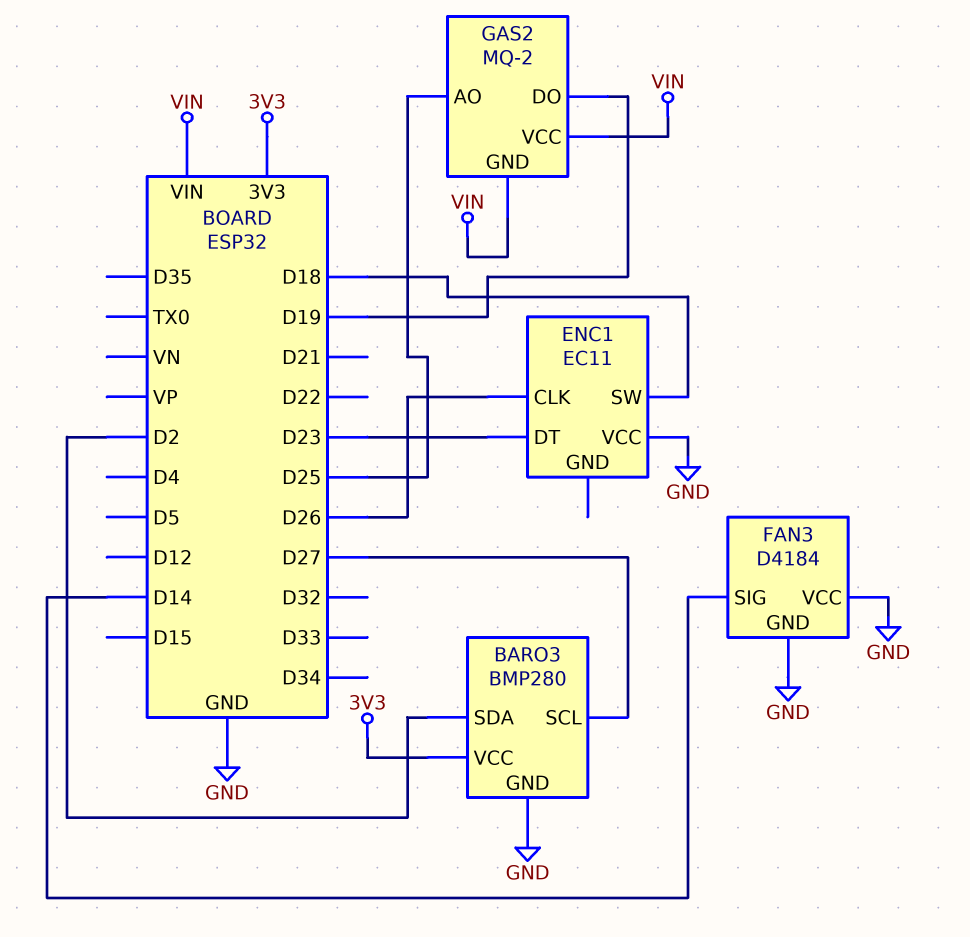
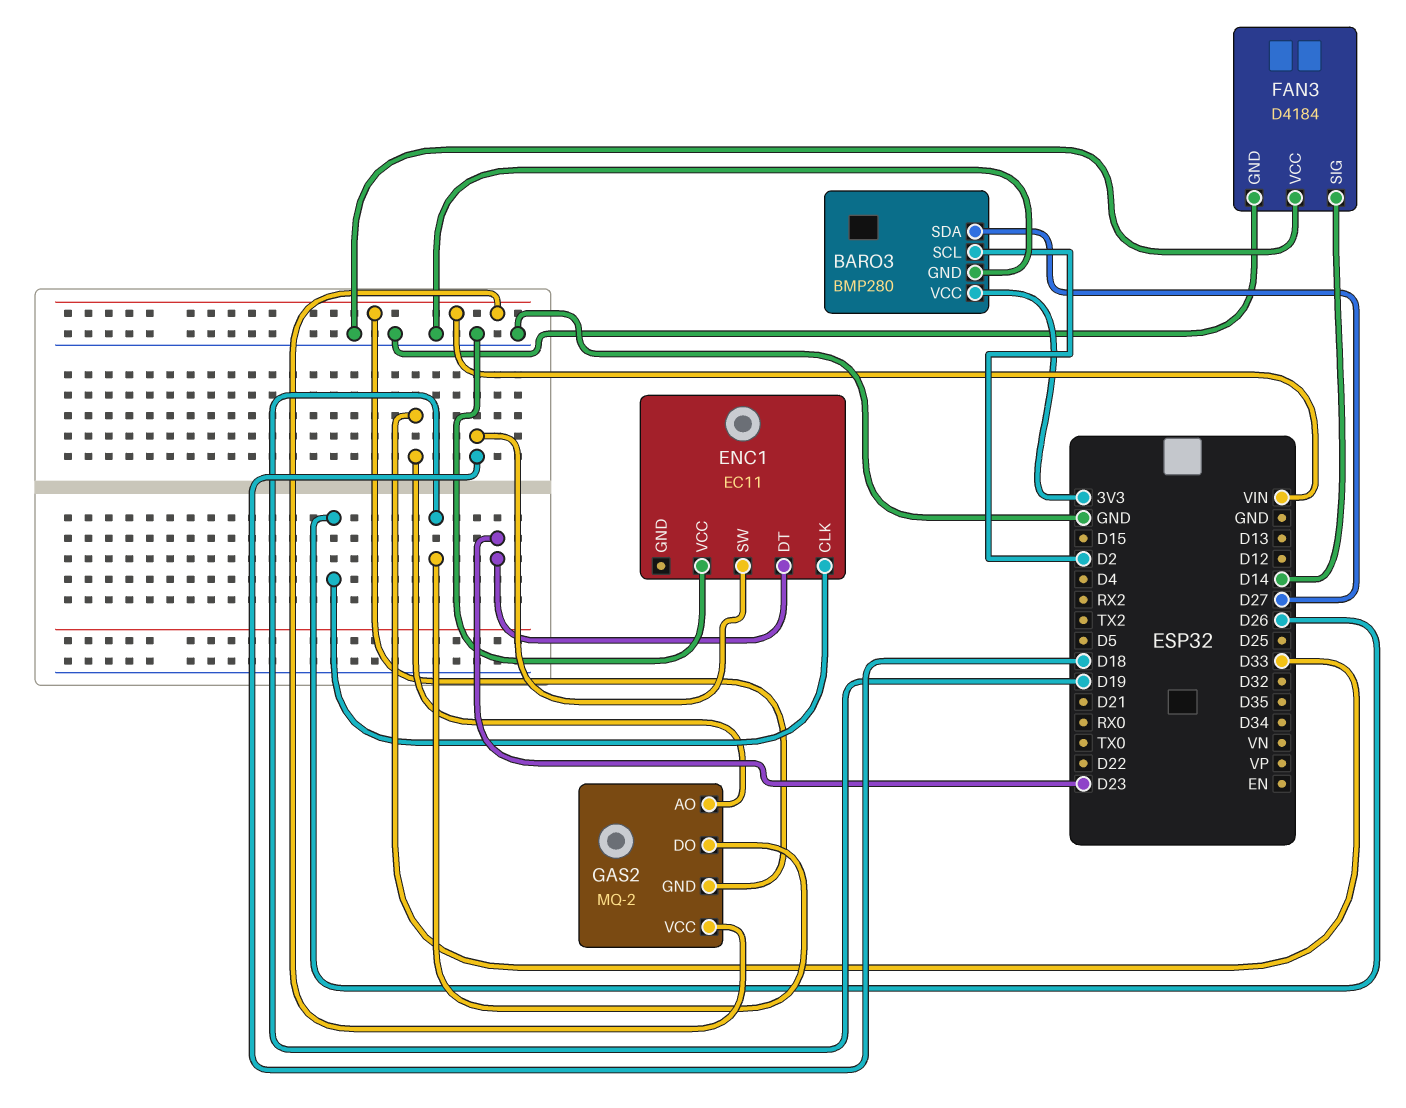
BARO3 pin SCL: D27 -> D2
BARO3 pin SDA: D2 -> D27
GAS2 pin AO: D25 -> D33

